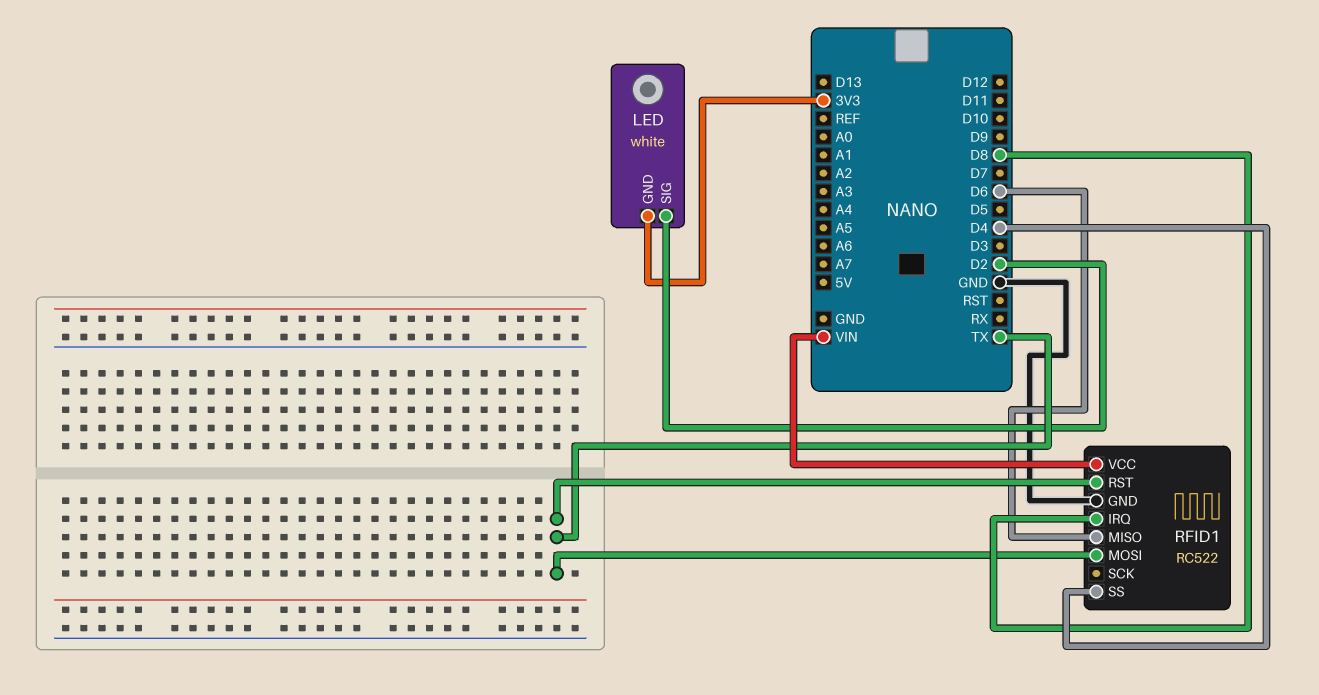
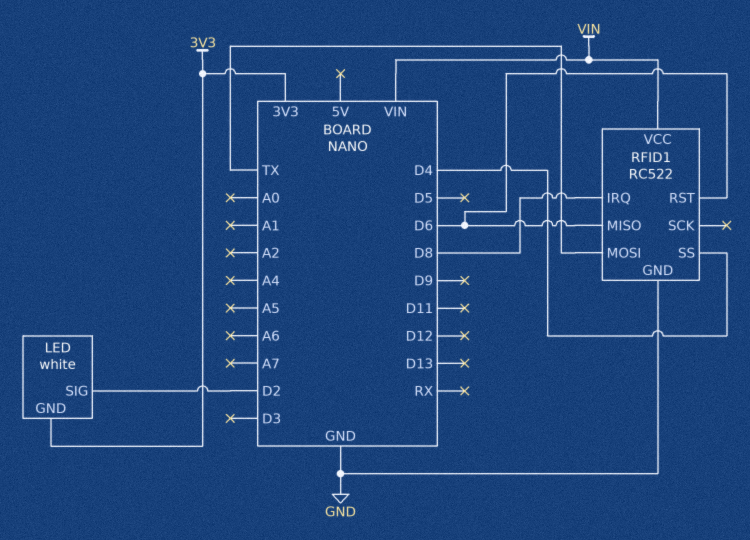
RFID1 pin RST: TX -> D6

